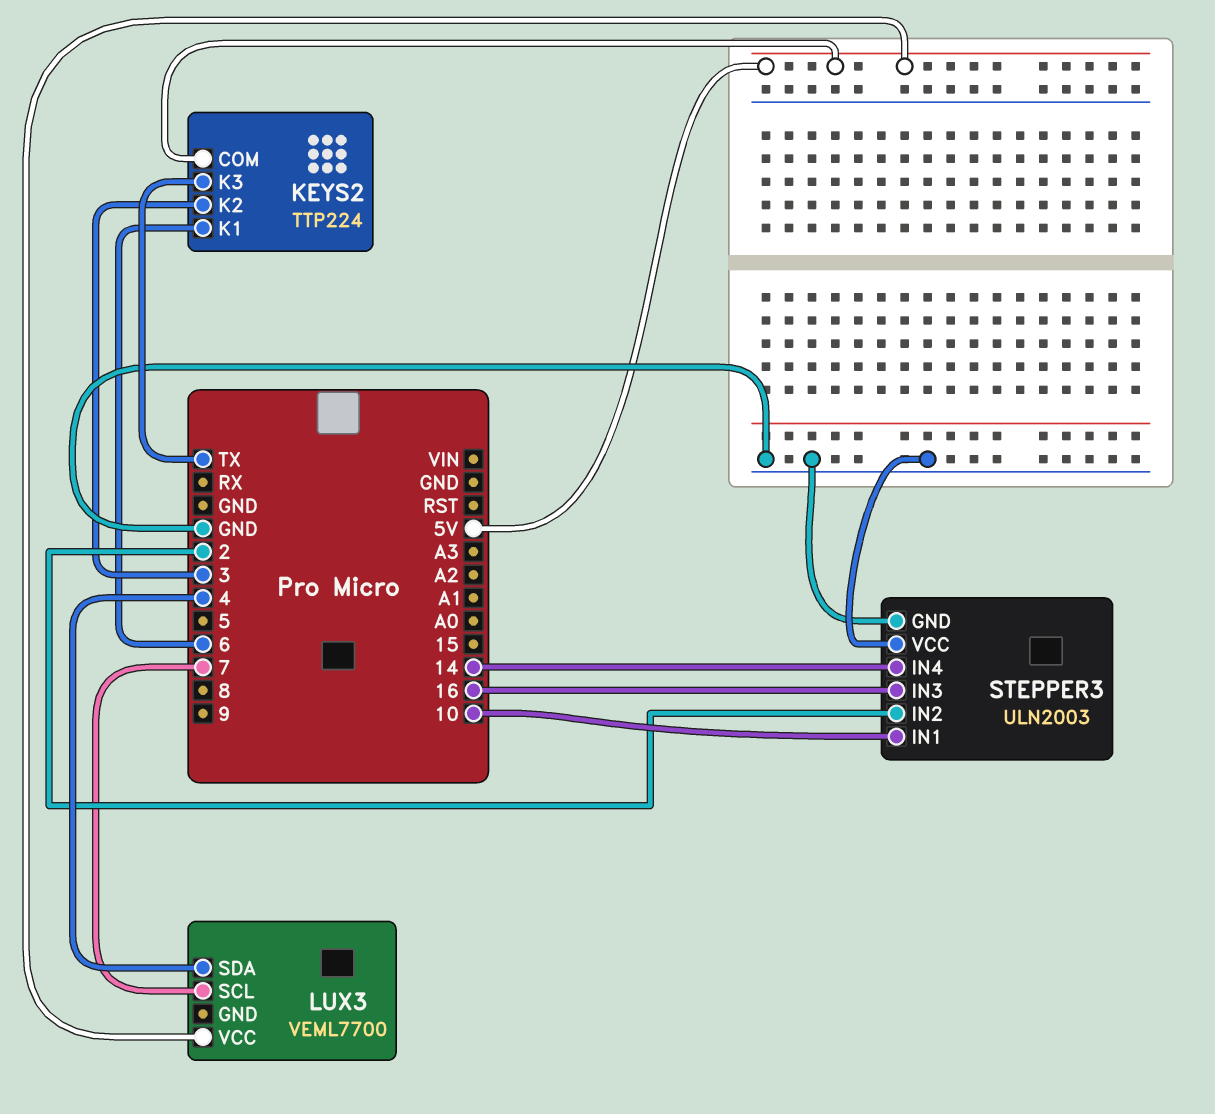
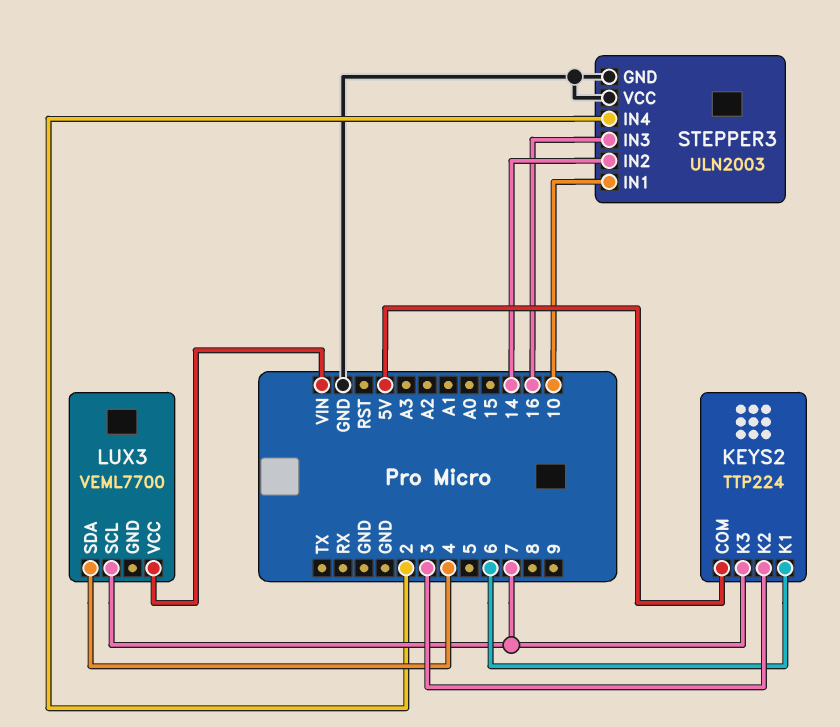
KEYS2 pin K3: TX -> 7
LUX3 pin VCC: 5V -> VIN
STEPPER3 pin IN2: 2 -> 14
STEPPER3 pin IN4: 14 -> 2

